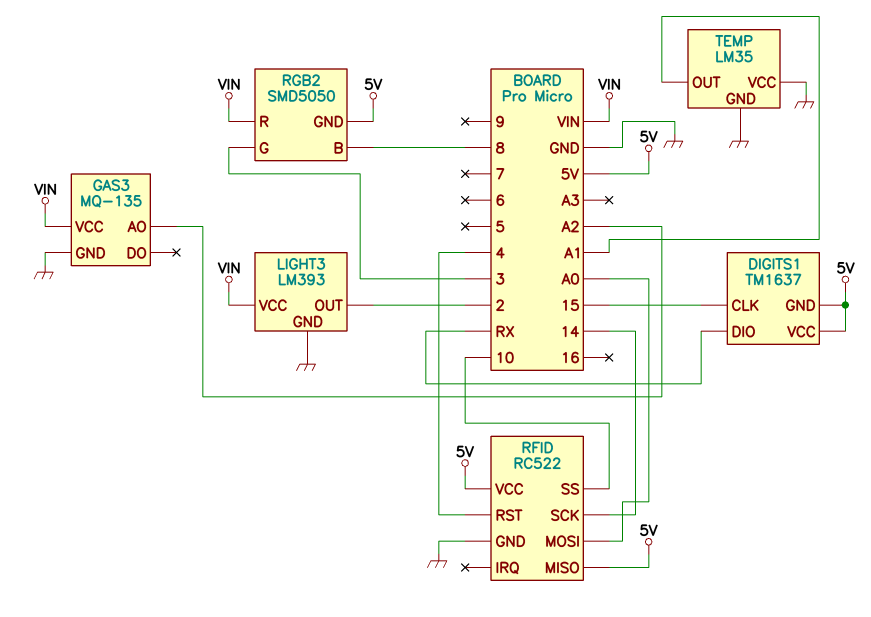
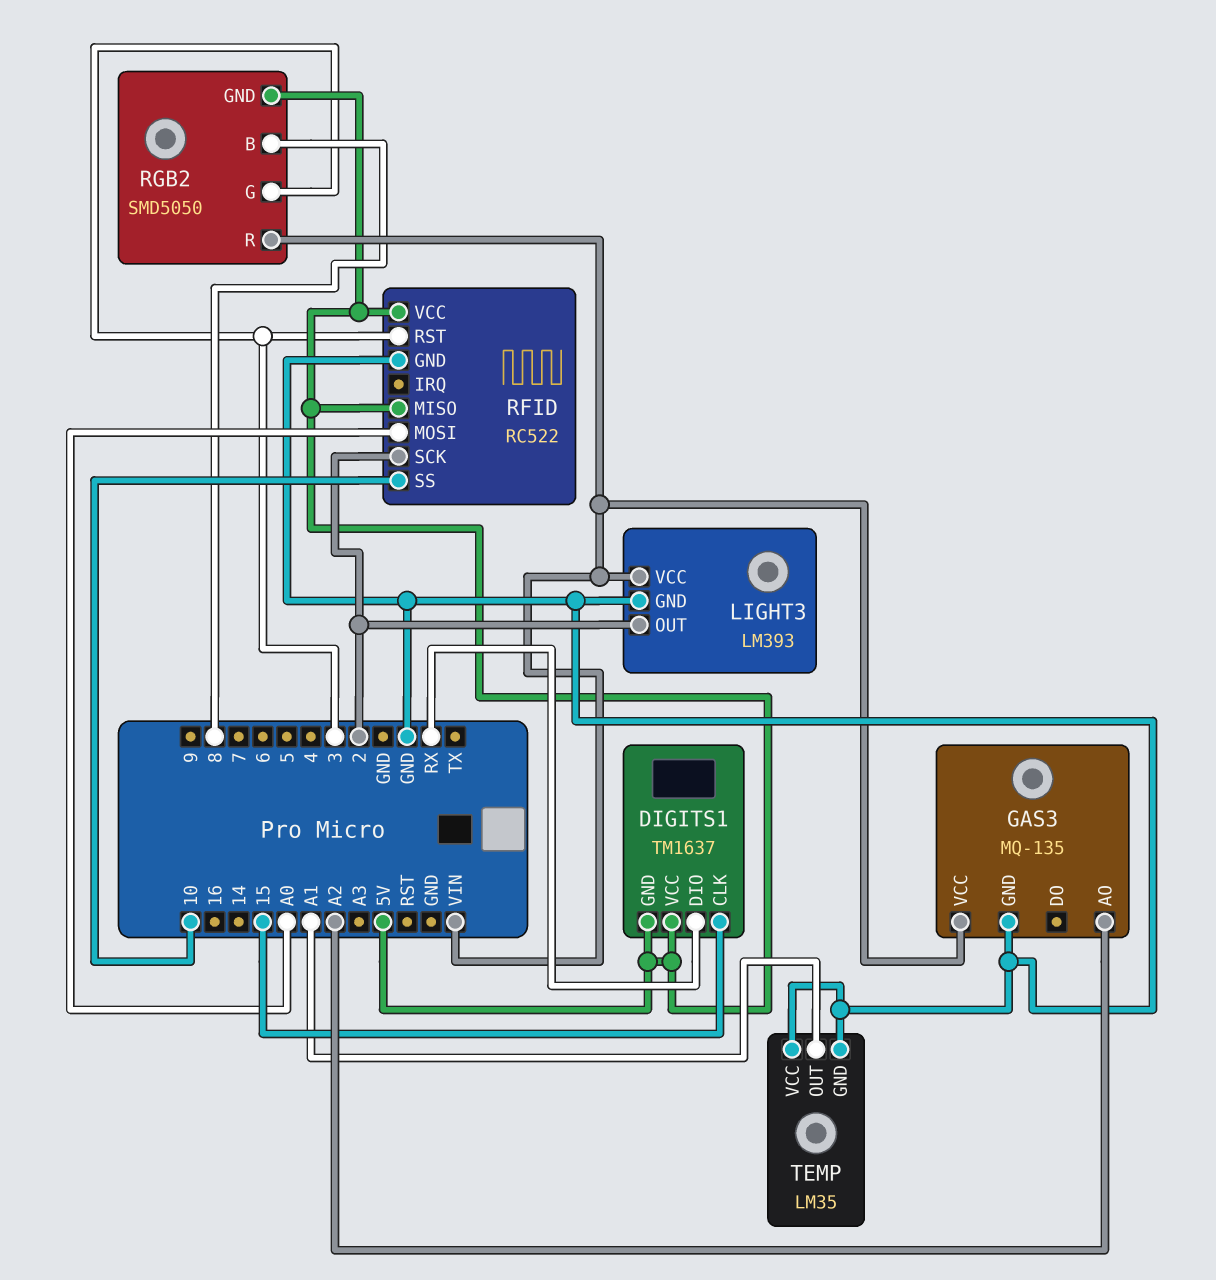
RFID pin RST: 4 -> 3
RFID pin SCK: 14 -> 2

